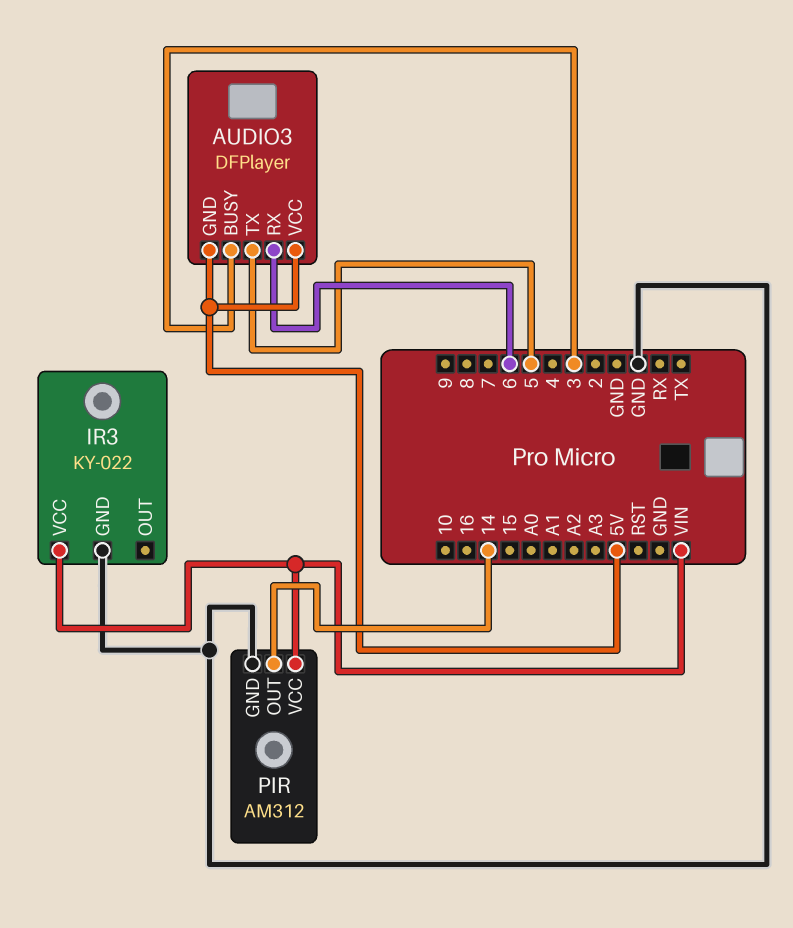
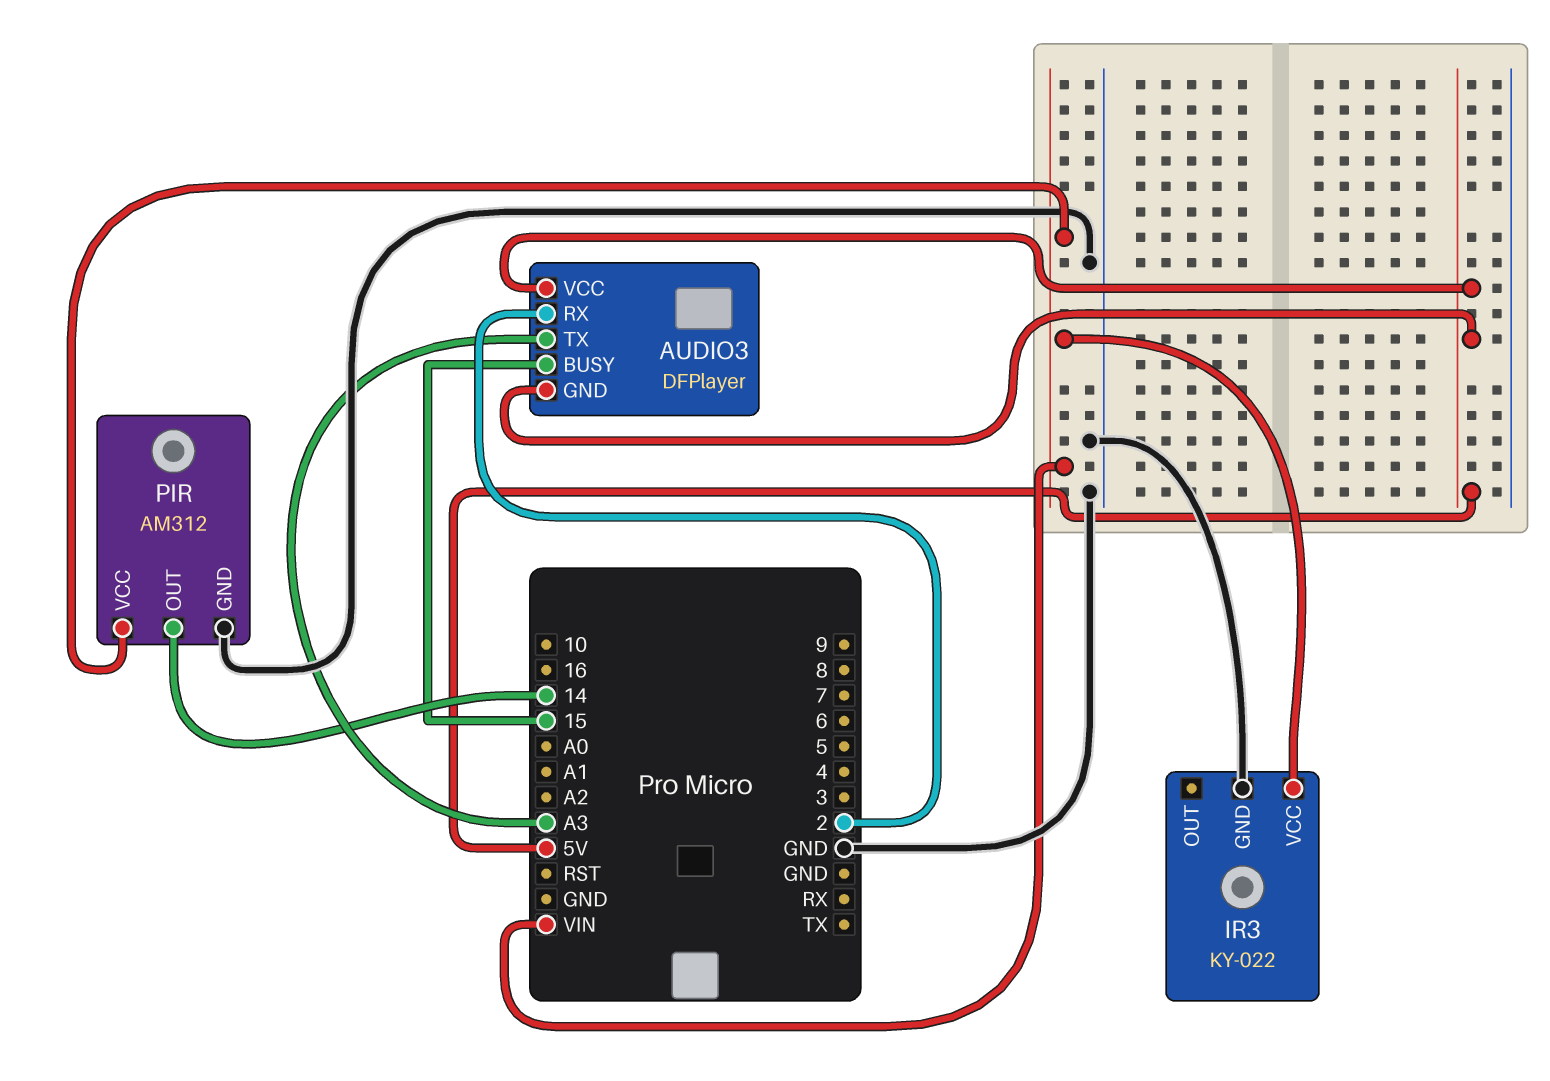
AUDIO3 pin BUSY: 3 -> 15
AUDIO3 pin RX: 6 -> 2
AUDIO3 pin TX: 5 -> A3

